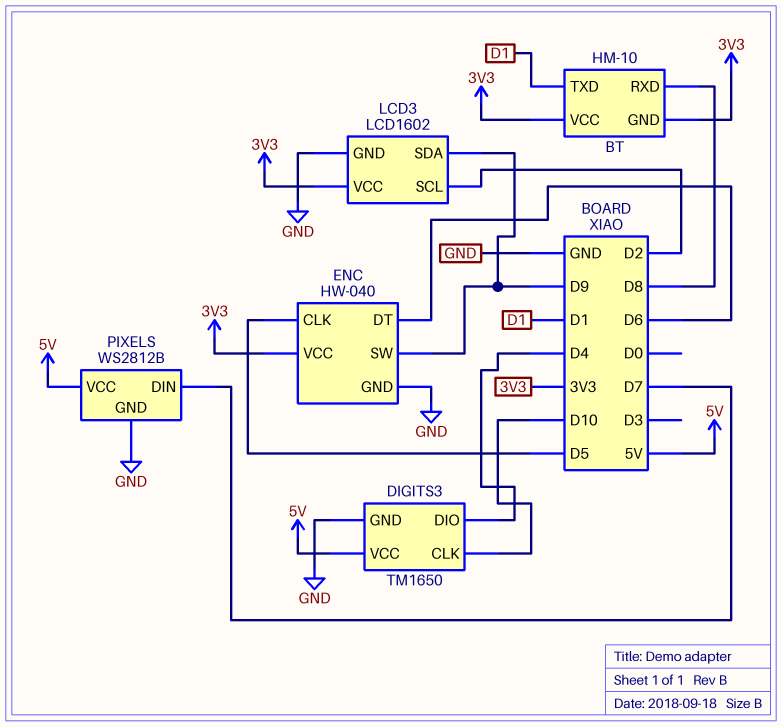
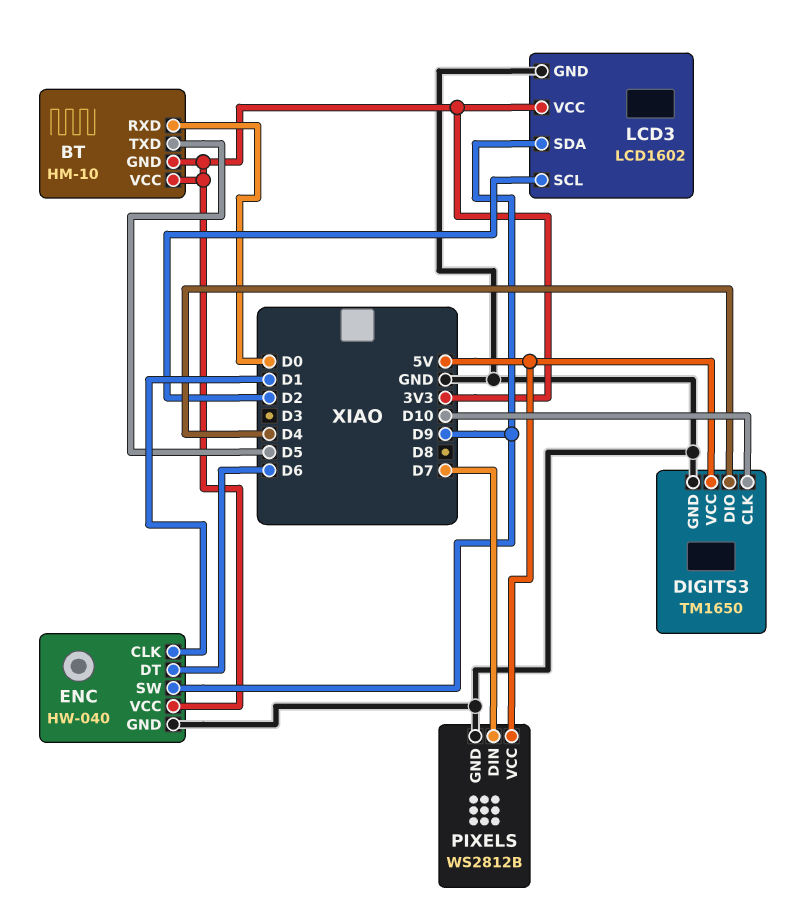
BT pin RXD: D8 -> D0
BT pin TXD: D1 -> D5
ENC pin CLK: D5 -> D1

